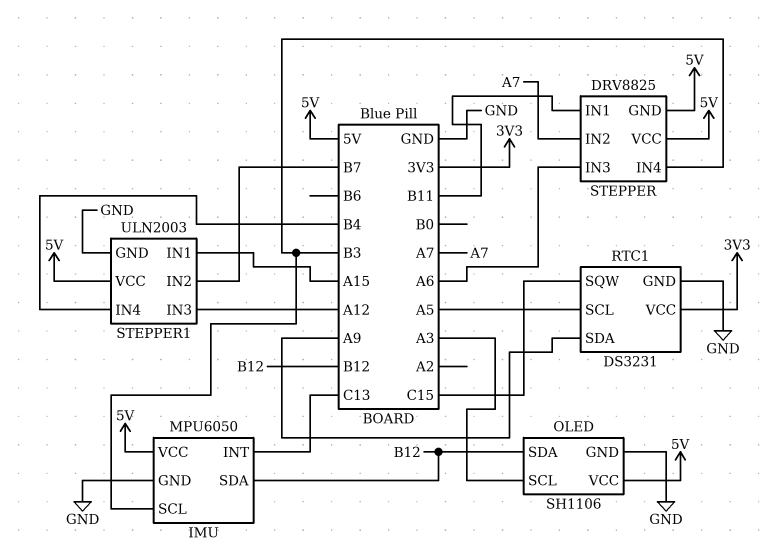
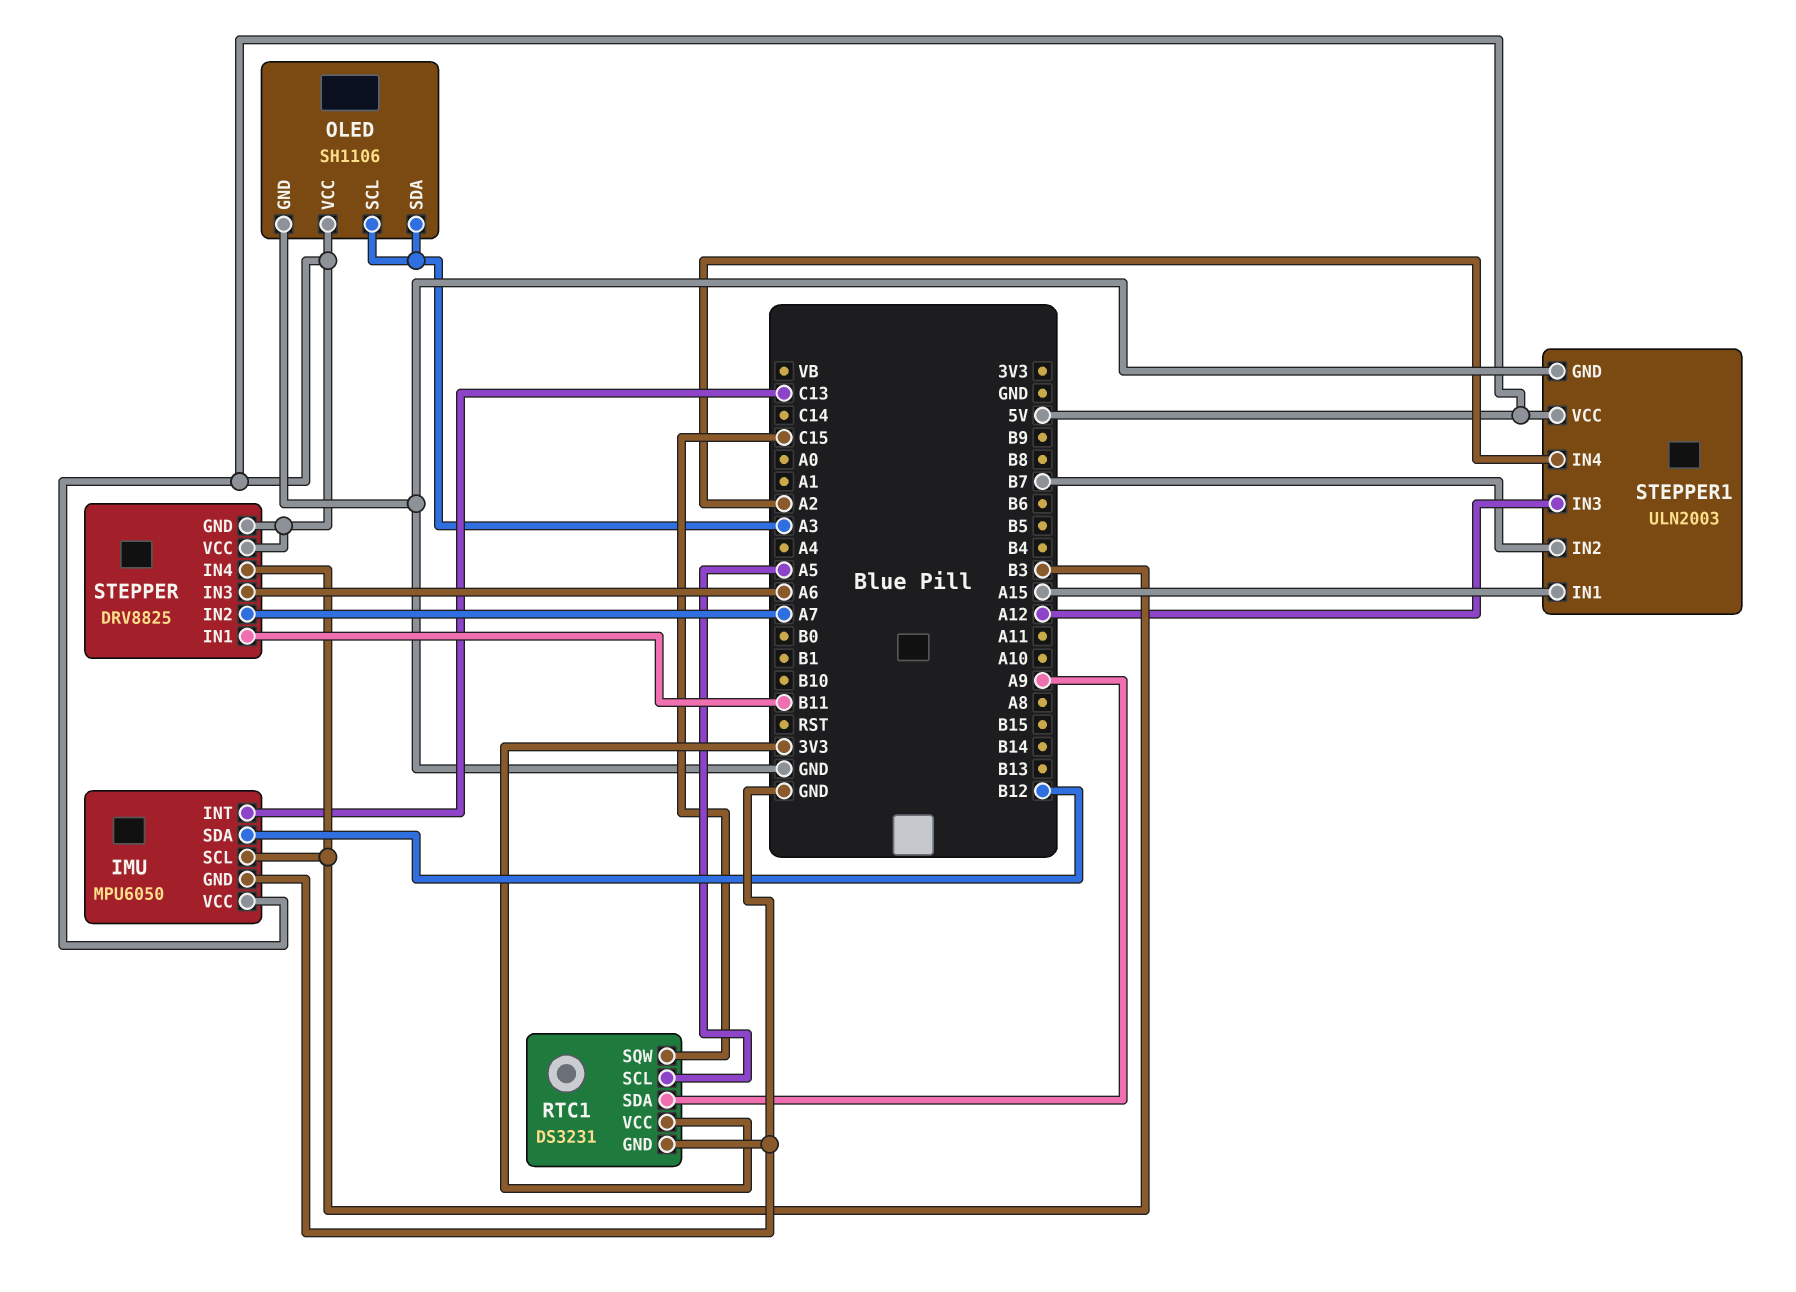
OLED pin SDA: B12 -> A3
STEPPER1 pin IN4: B4 -> A2

